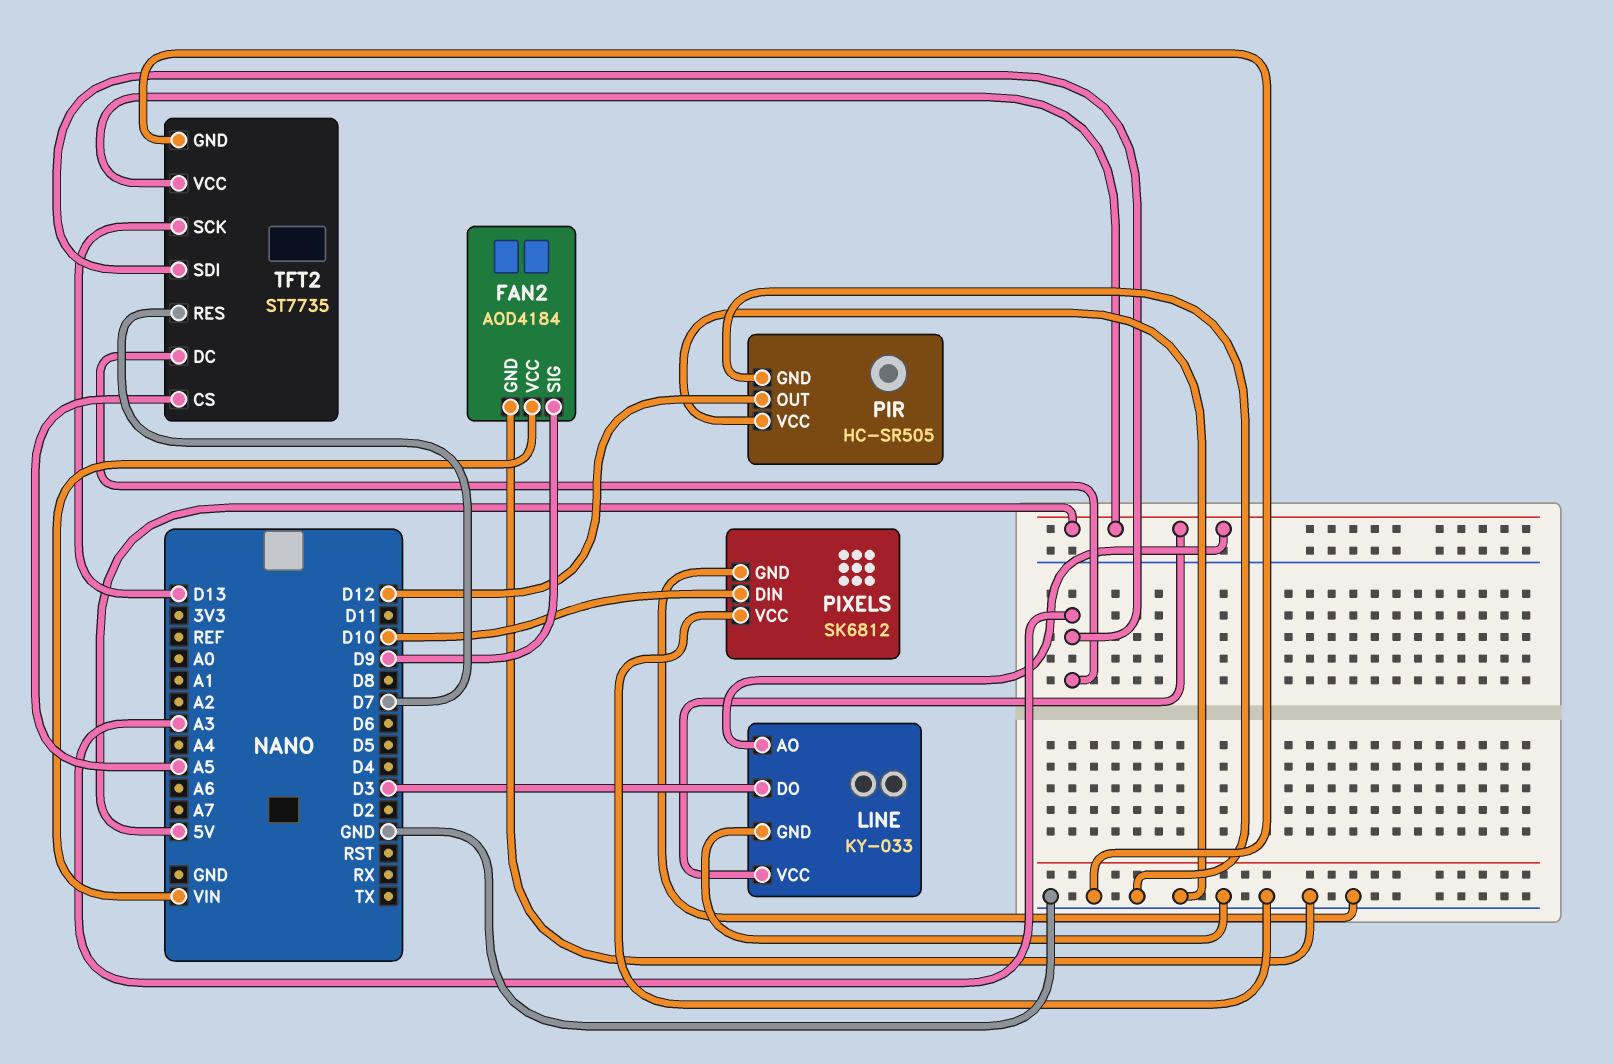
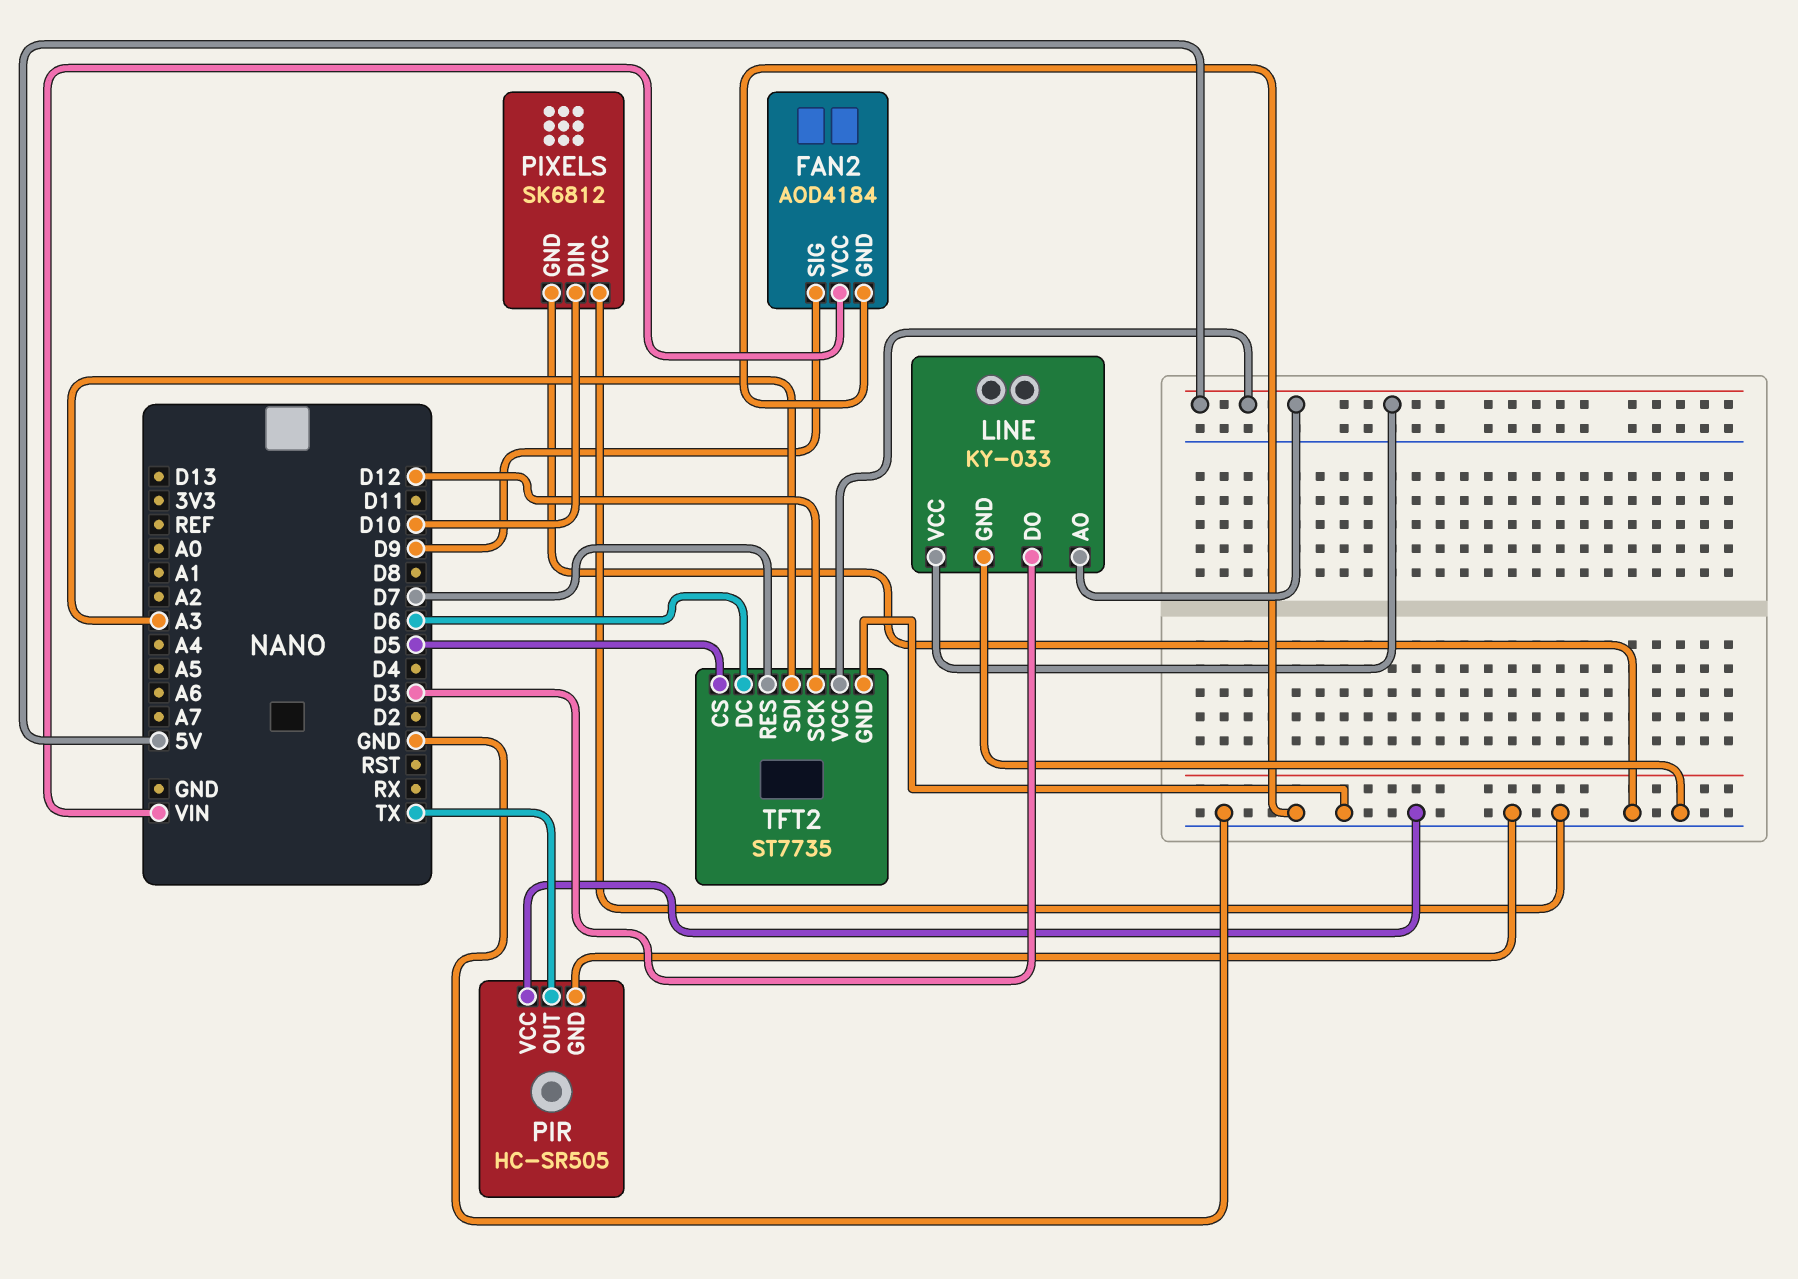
PIR pin OUT: D12 -> TX
TFT2 pin CS: A5 -> D5
TFT2 pin DC: A3 -> D6
TFT2 pin SCK: D13 -> D12

